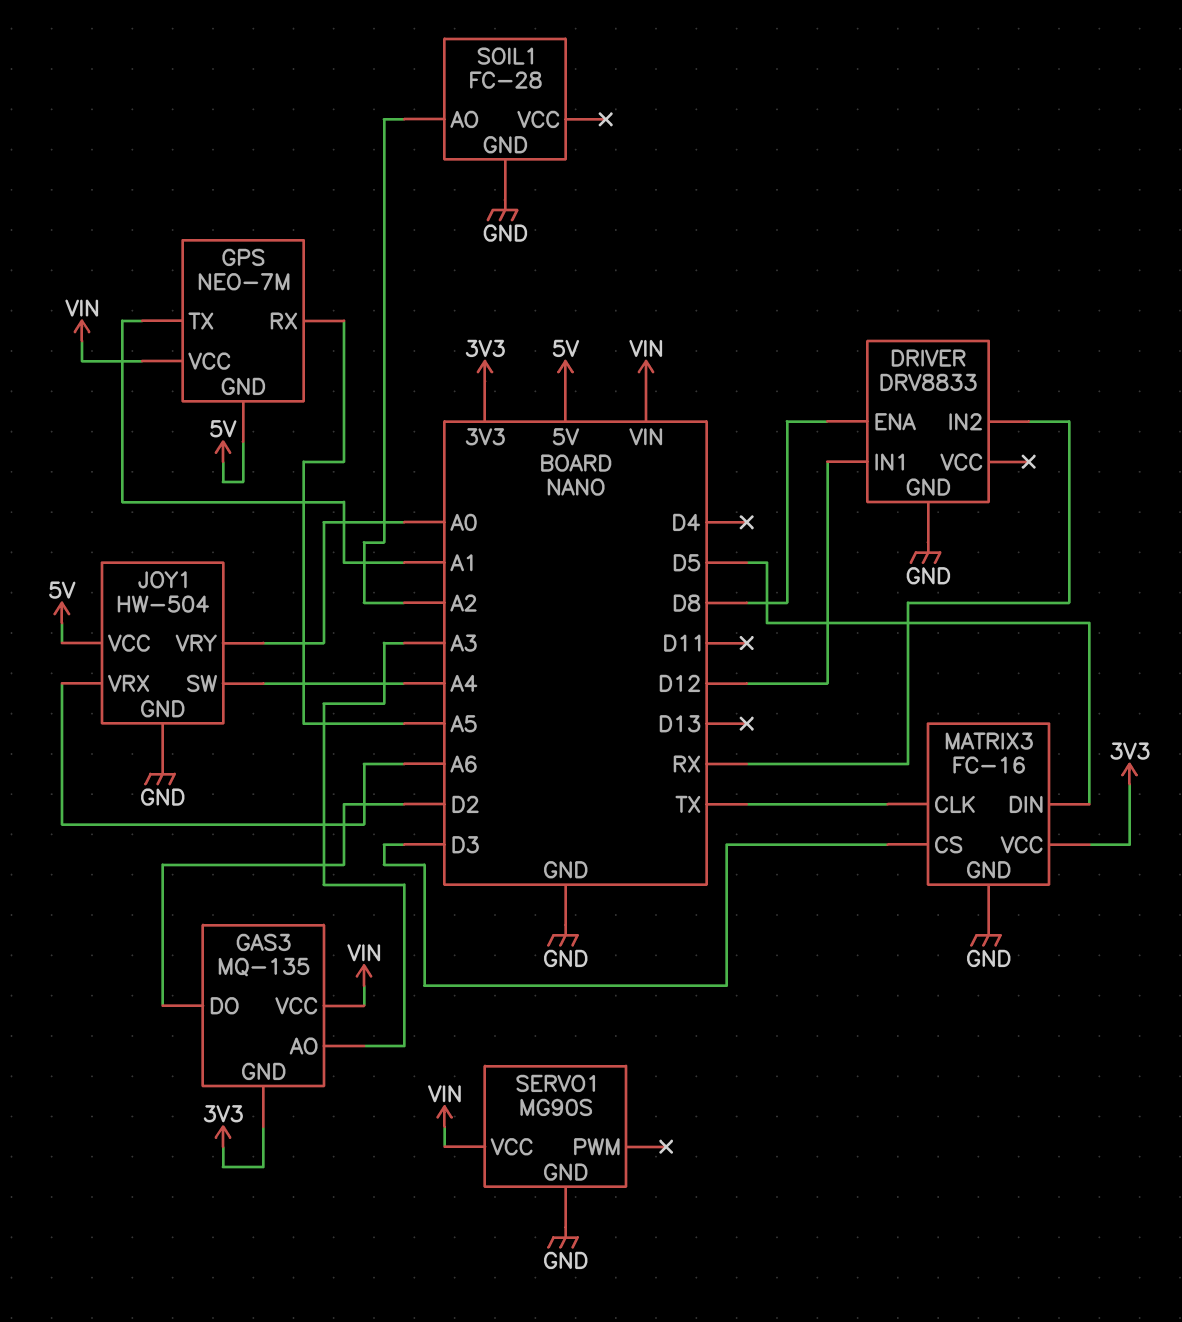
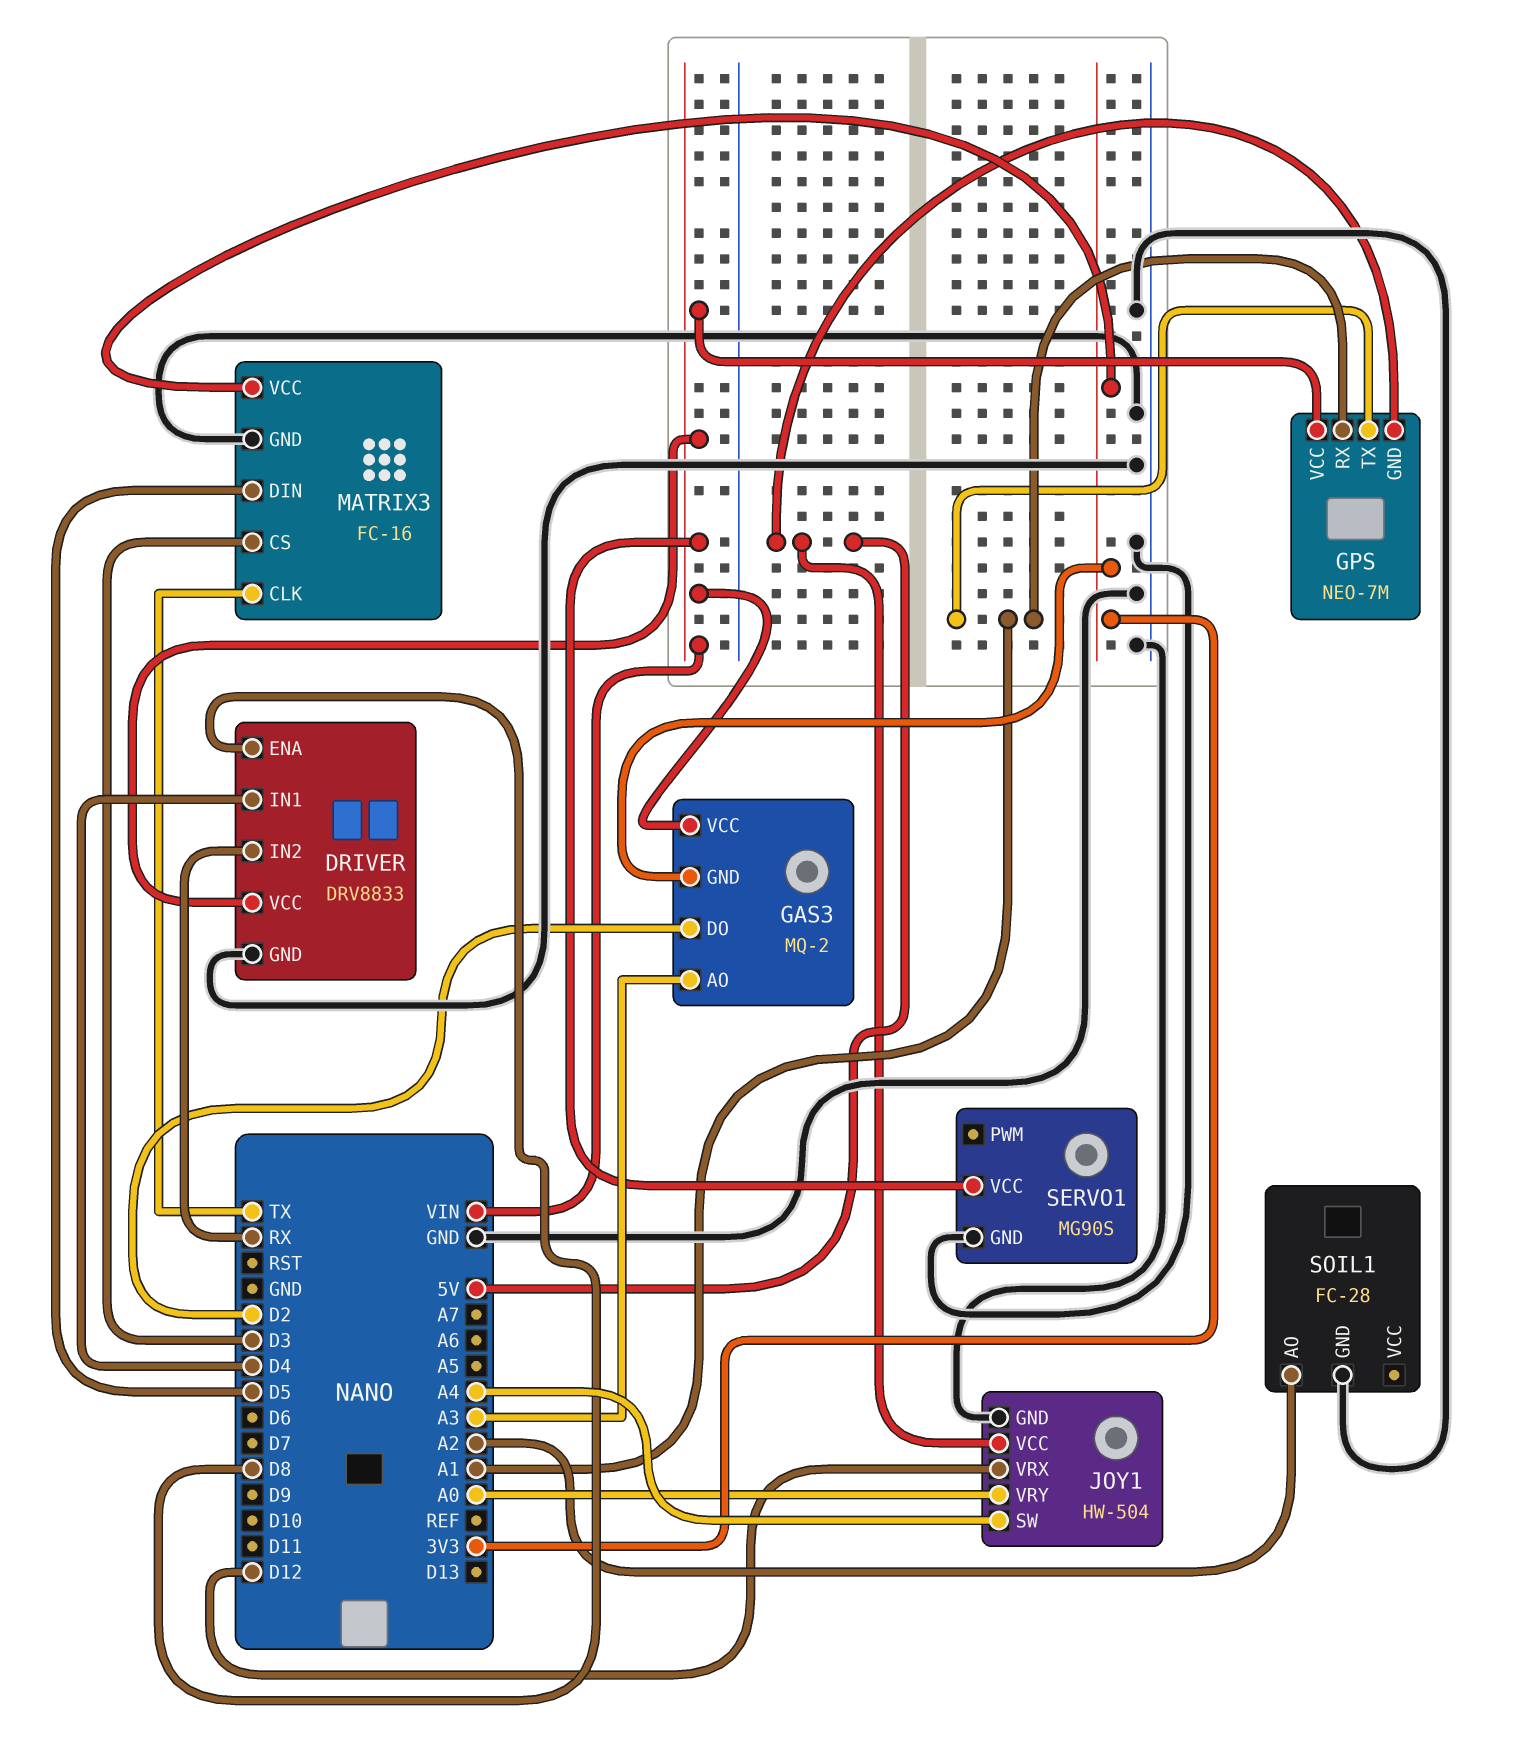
DRIVER pin IN1: D12 -> D4
DRIVER pin VCC: none -> VIN
GAS3: MQ-135 -> MQ-2
GPS pin RX: A5 -> A1
JOY1 pin VRX: A6 -> D12

